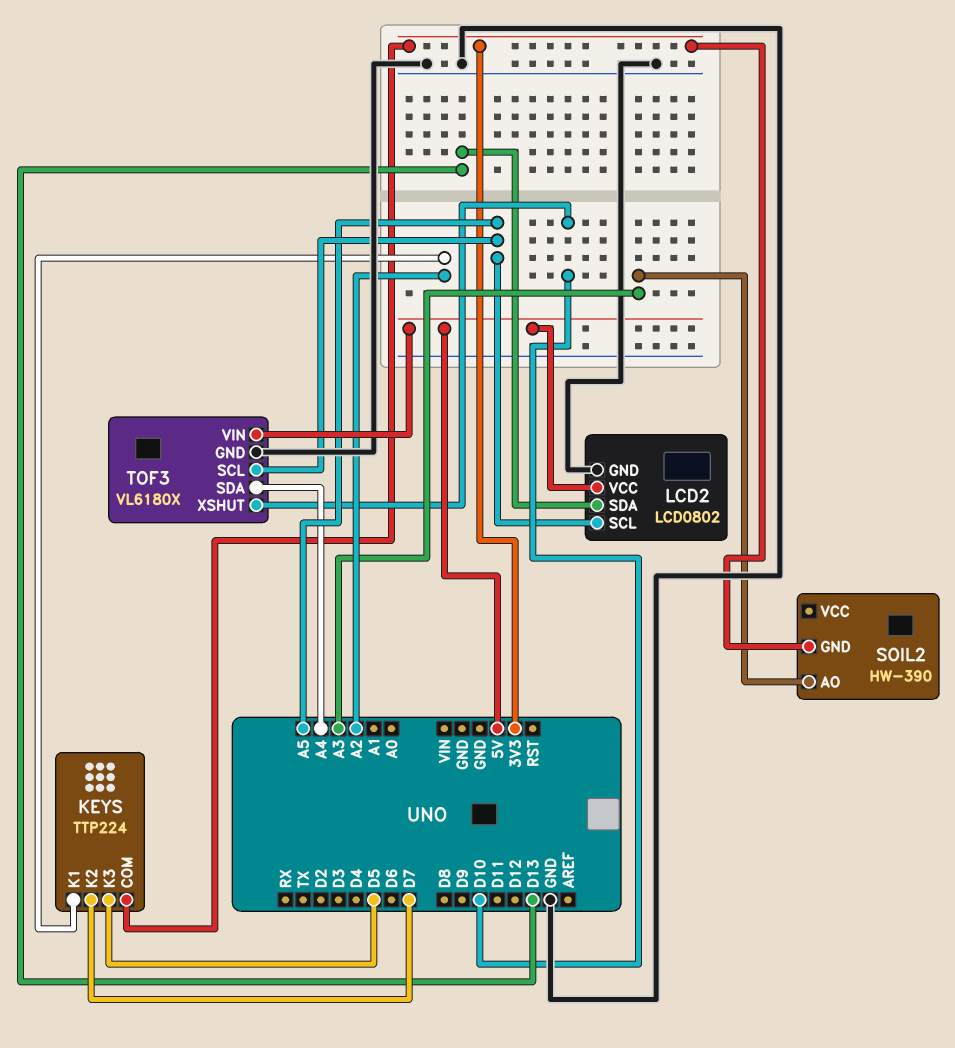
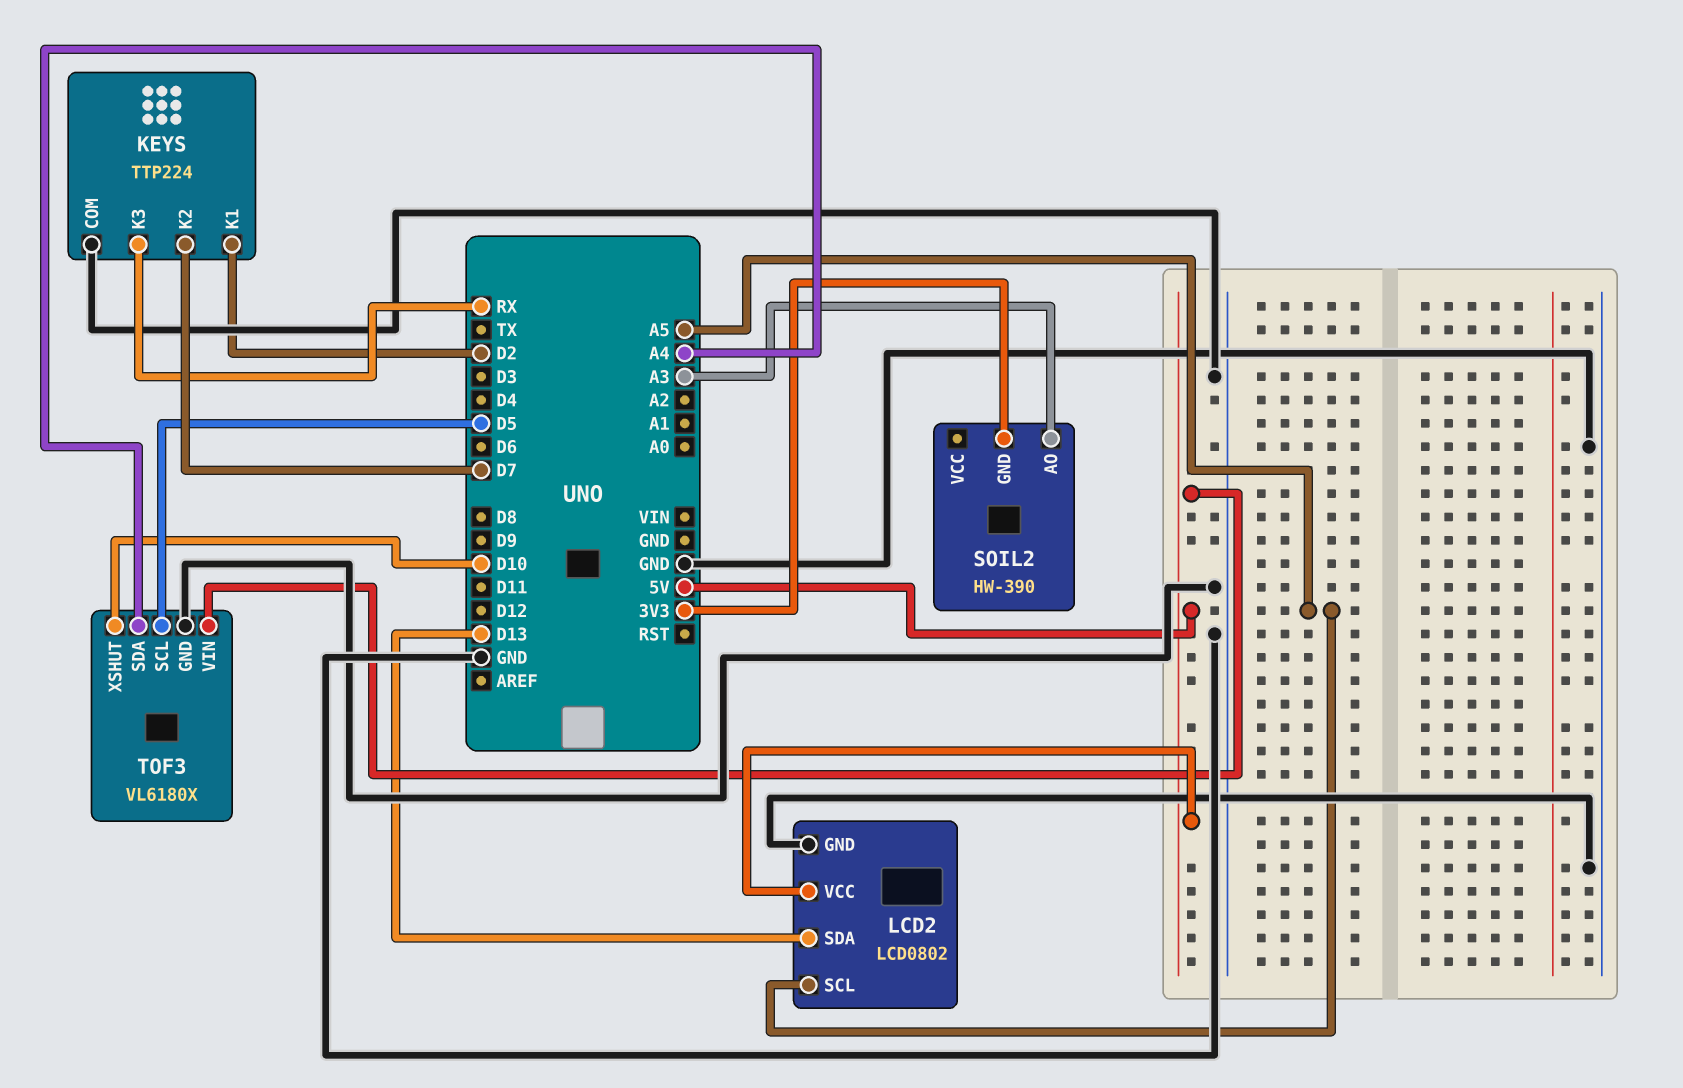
KEYS pin COM: 3V3 -> GND
KEYS pin K1: A2 -> D2
KEYS pin K3: D5 -> RX
TOF3 pin SCL: A5 -> D5

